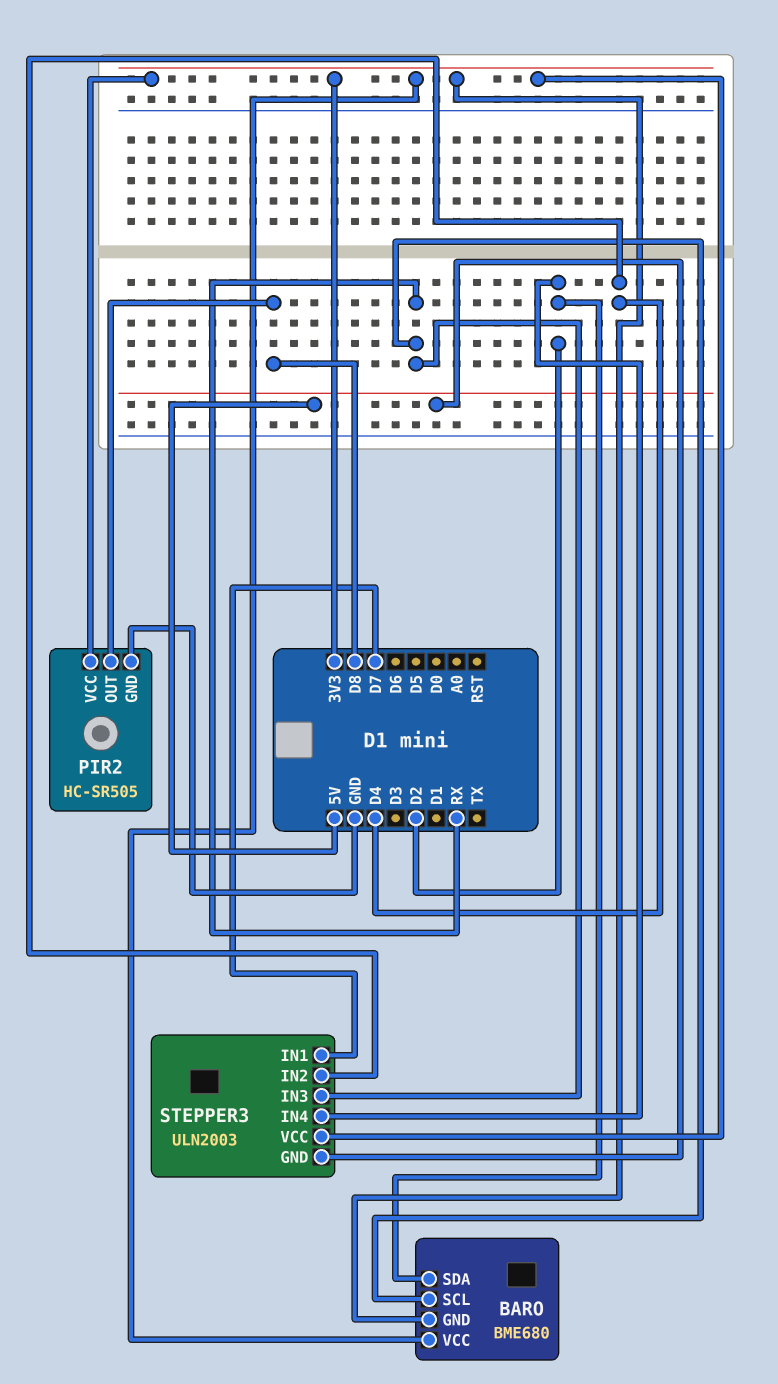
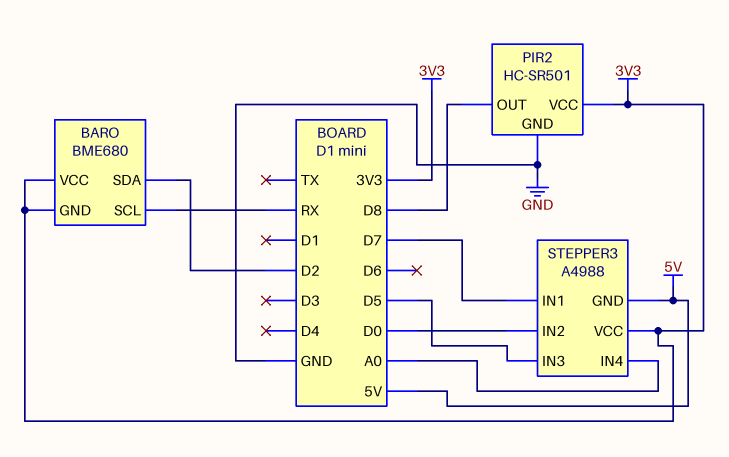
PIR2: HC-SR505 -> HC-SR501
STEPPER3: ULN2003 -> A4988
STEPPER3 pin IN2: D4 -> D0
STEPPER3 pin IN3: RX -> D5
STEPPER3 pin IN4: D2 -> A0

